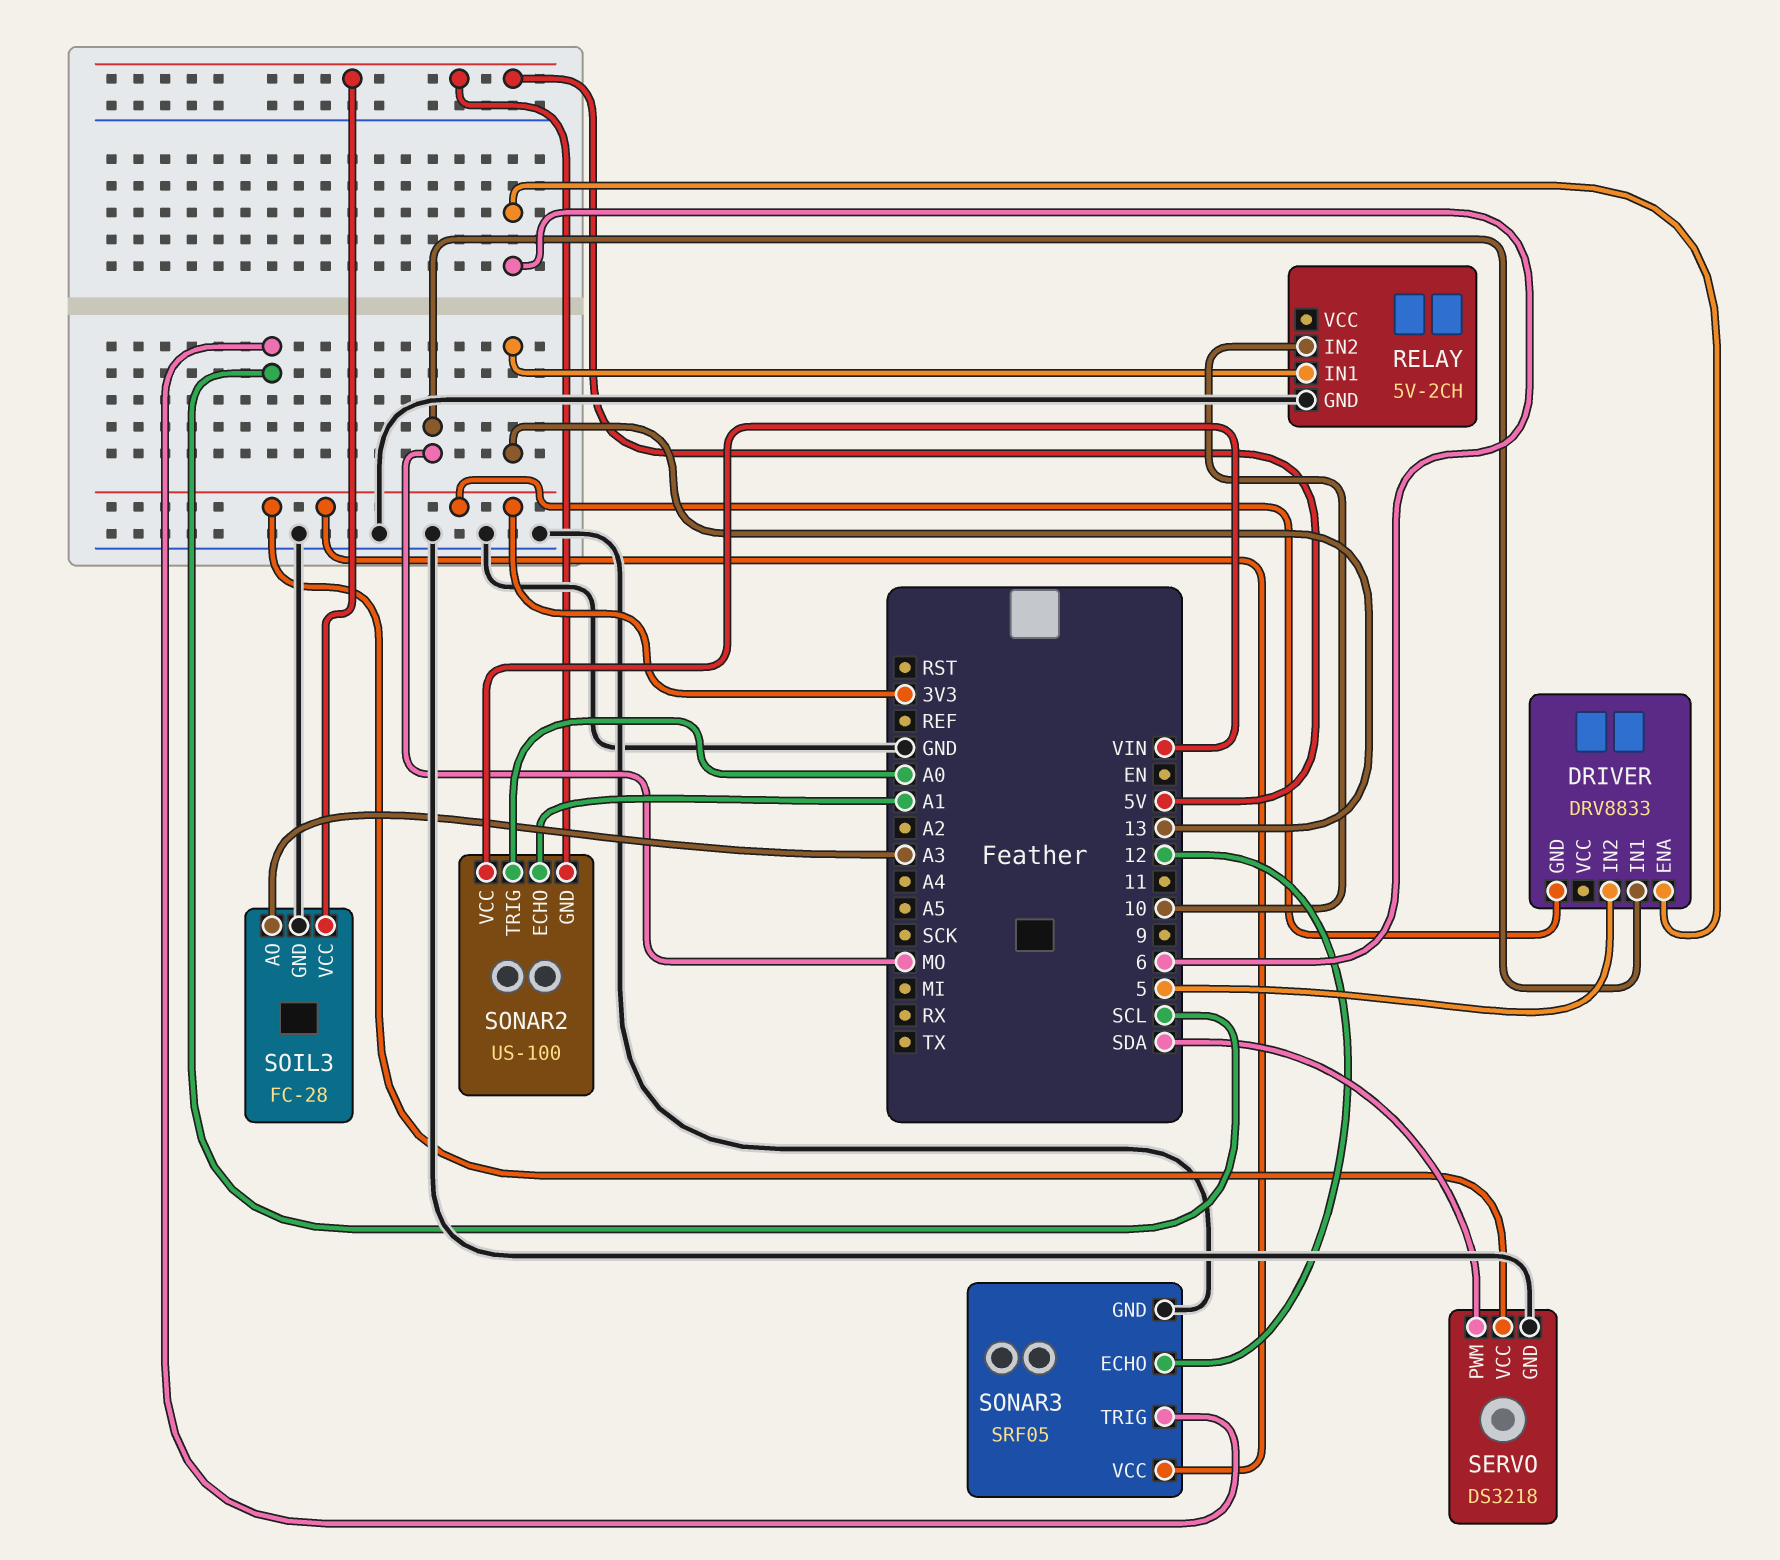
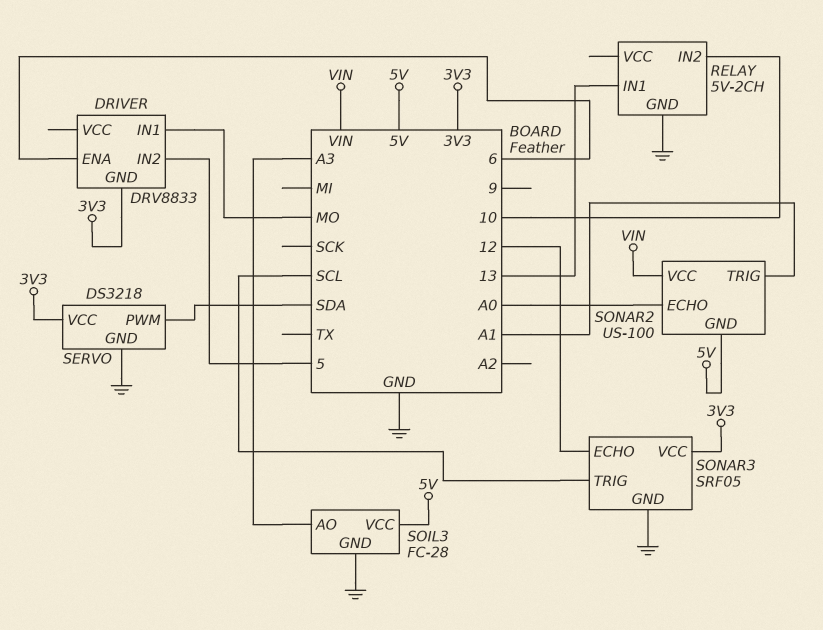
SONAR2 pin ECHO: A1 -> A0
SONAR2 pin TRIG: A0 -> A1

